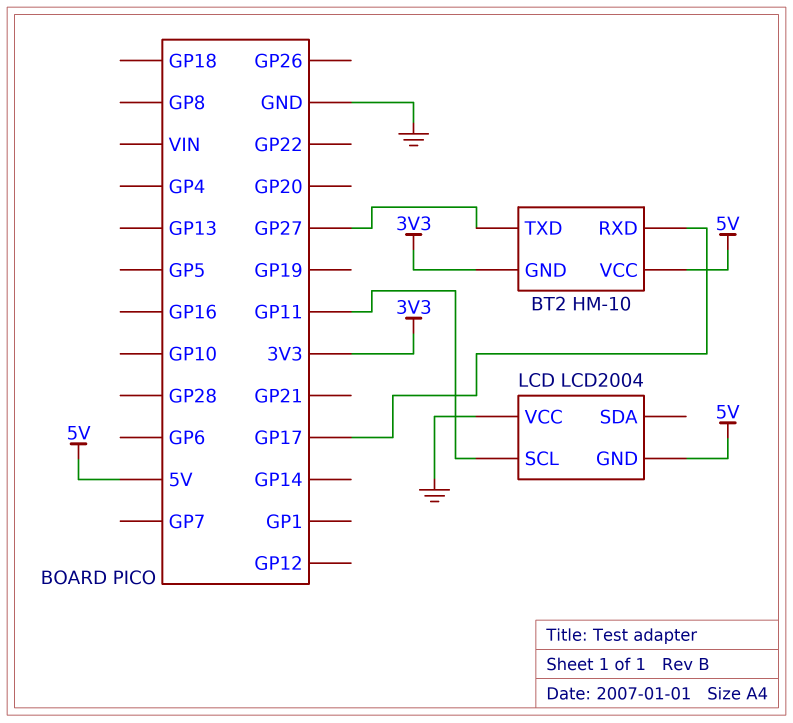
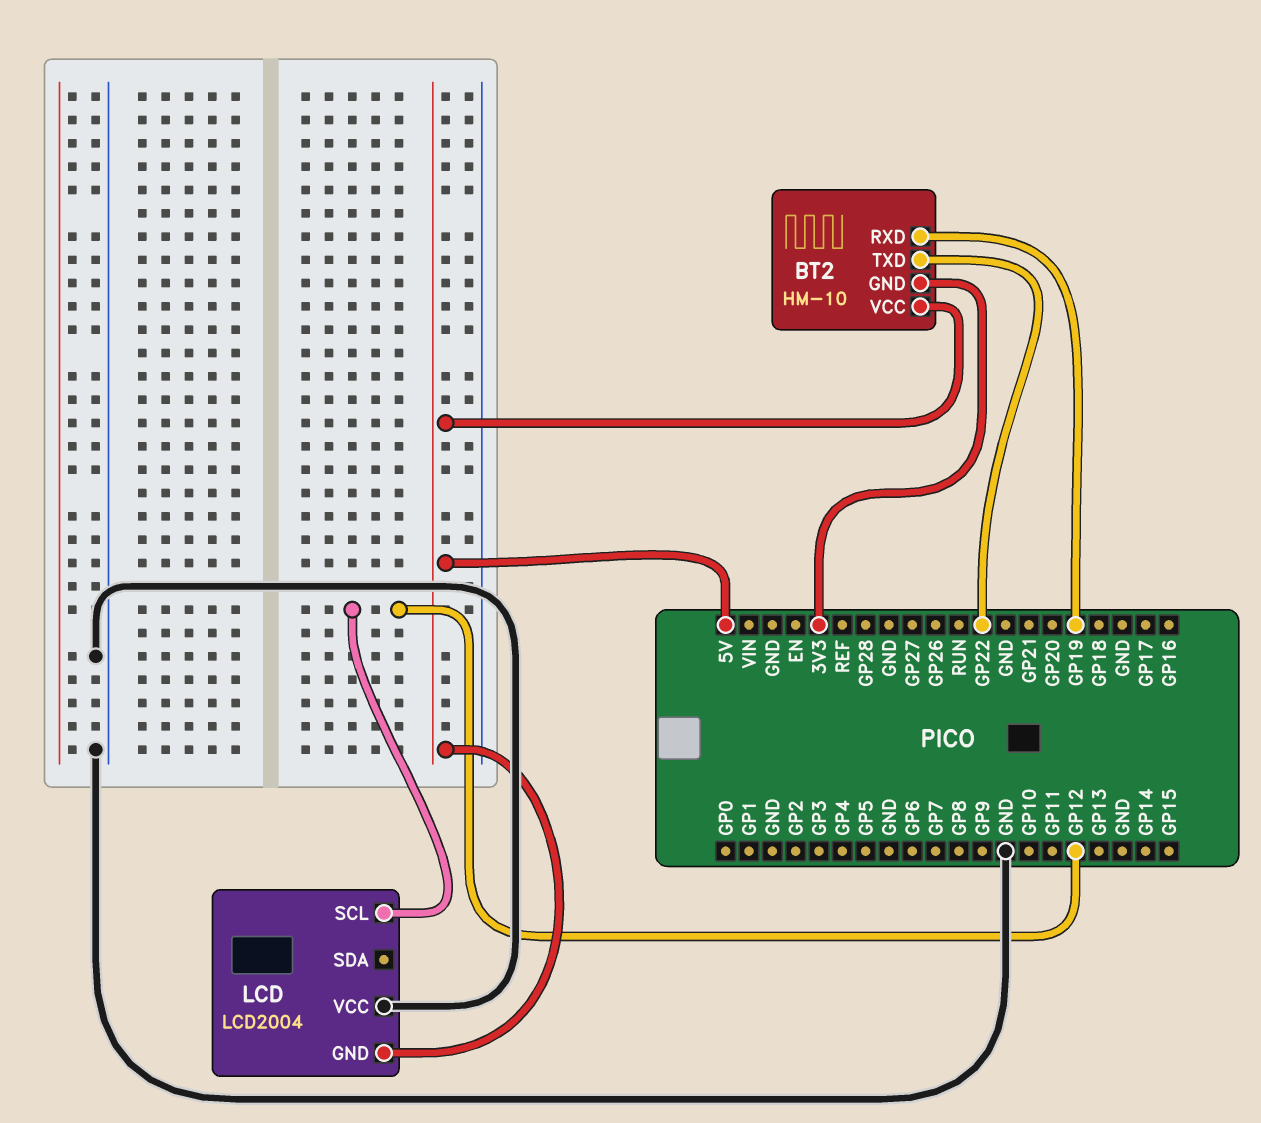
BT2 pin RXD: GP17 -> GP19
BT2 pin TXD: GP27 -> GP22
LCD pin SCL: GP11 -> GP12

